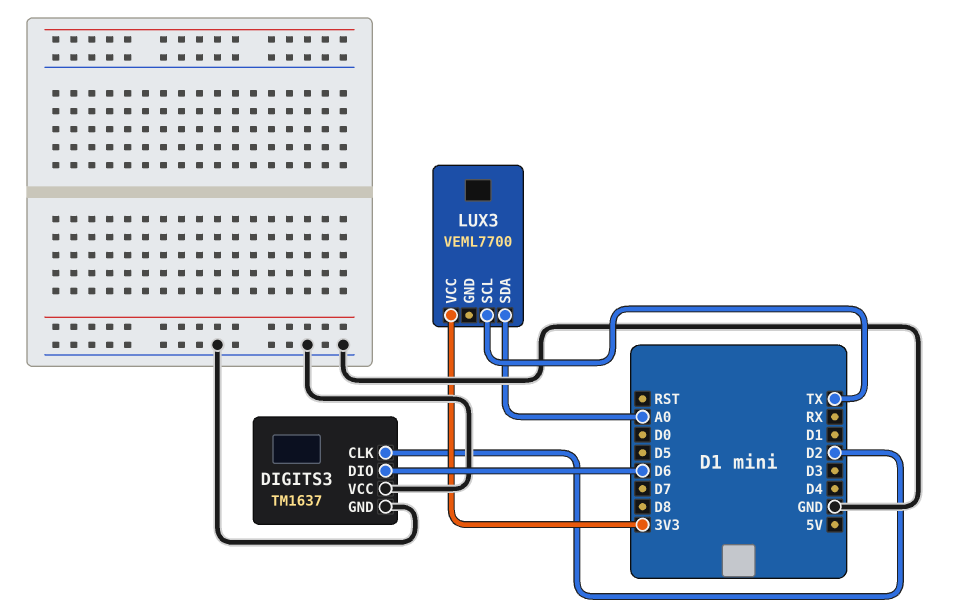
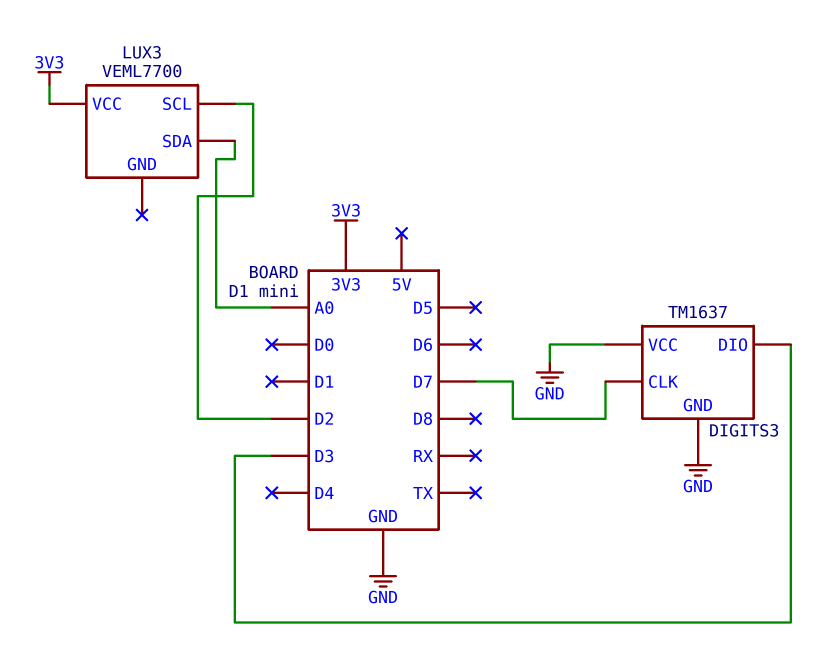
DIGITS3 pin CLK: D2 -> D7
DIGITS3 pin DIO: D6 -> D3
LUX3 pin SCL: TX -> D2

